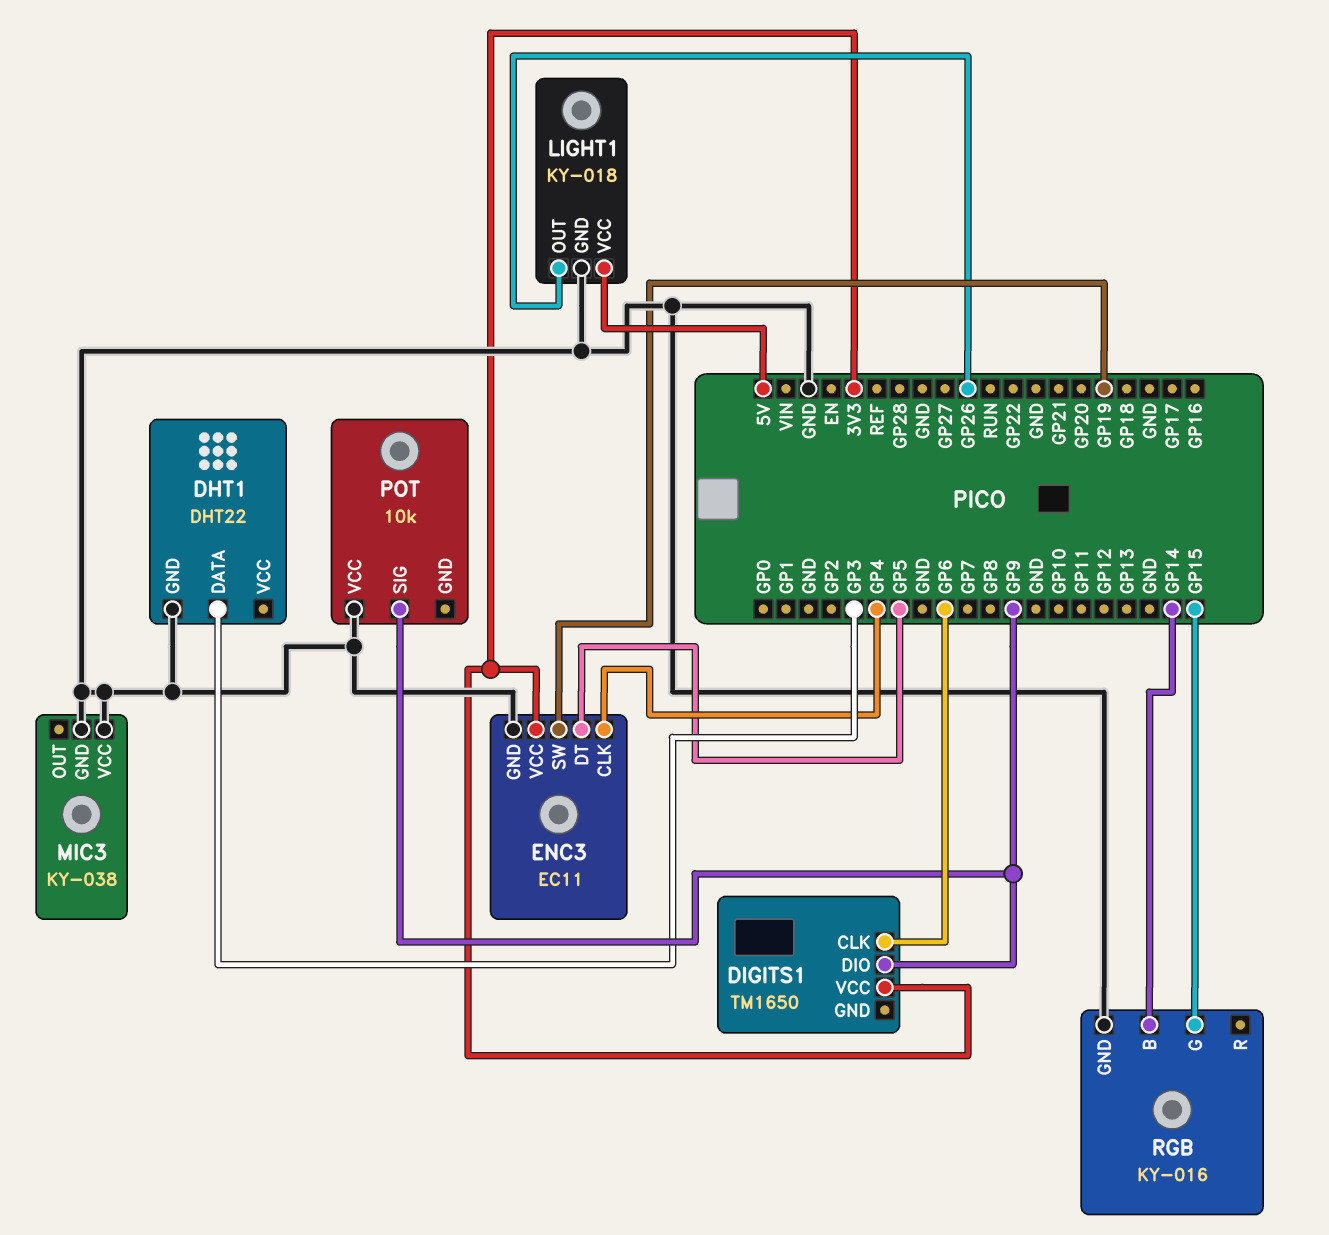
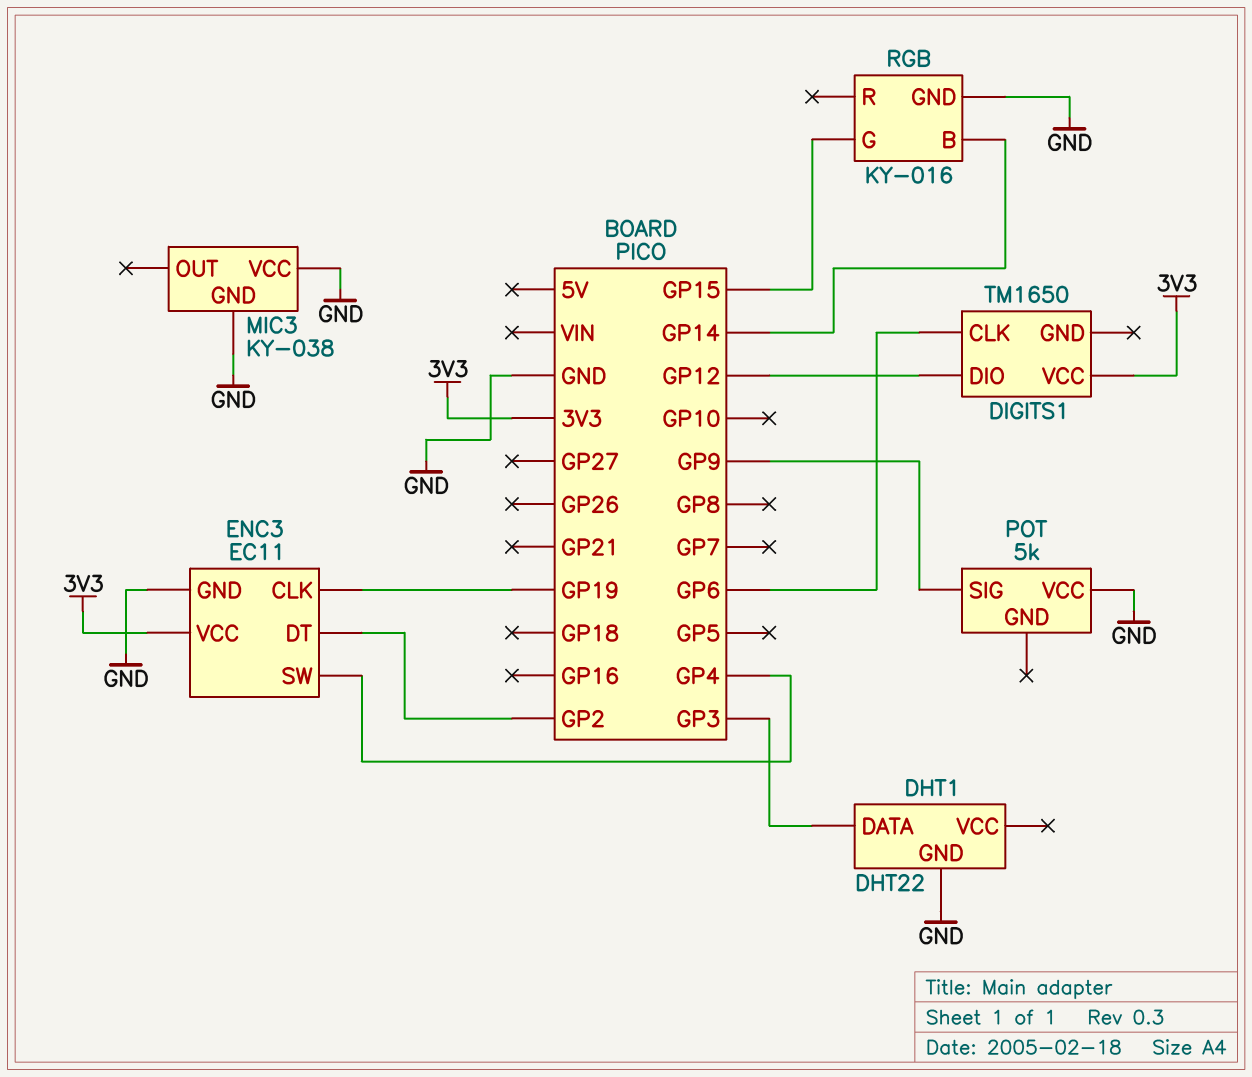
DIGITS1 pin DIO: GP9 -> GP12
ENC3 pin CLK: GP4 -> GP19
ENC3 pin DT: GP5 -> GP2
ENC3 pin SW: GP19 -> GP4
LIGHT1: KY-018 -> none
LIGHT1 pin GND: GND -> none
LIGHT1 pin OUT: GP26 -> none
LIGHT1 pin VCC: 5V -> none
POT: 10k -> 5k

